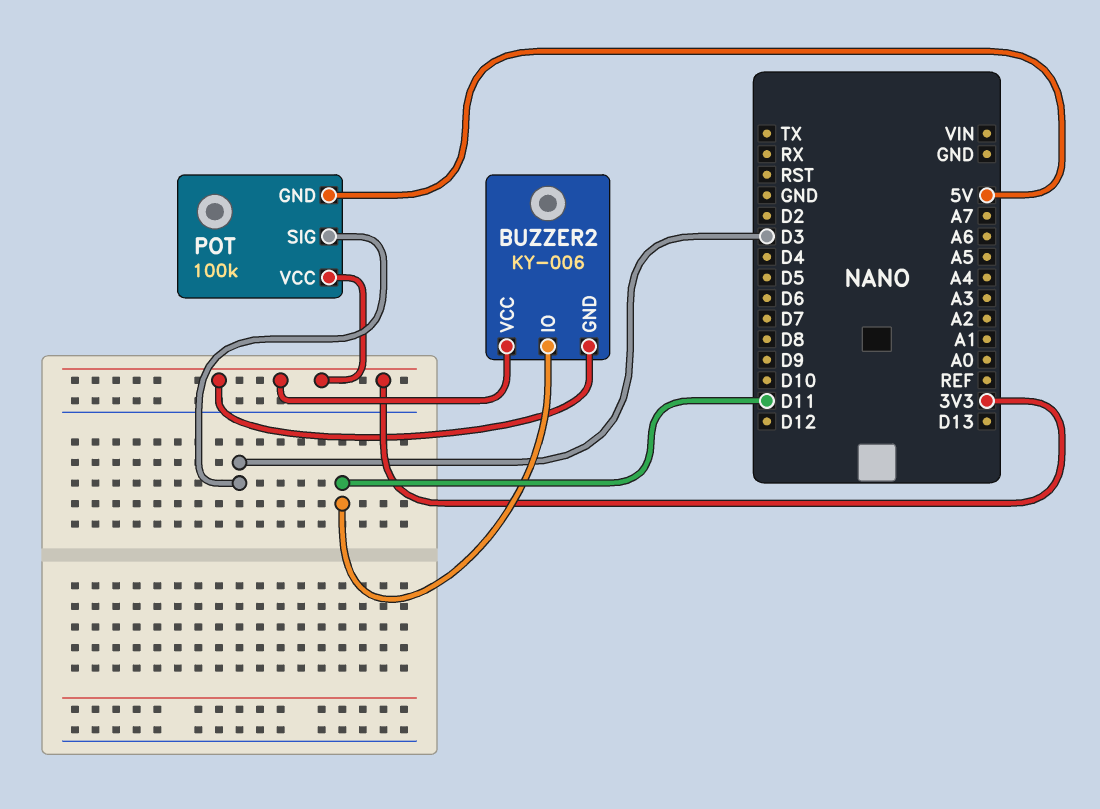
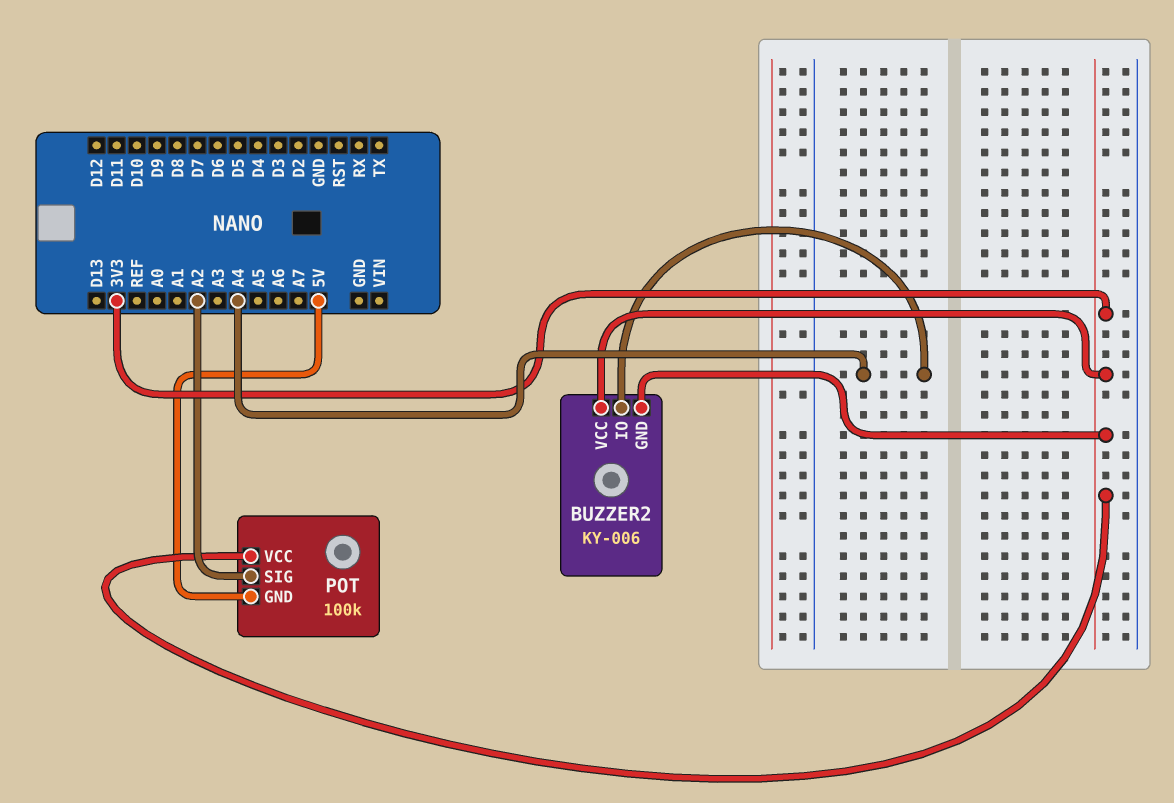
BUZZER2 pin IO: D11 -> A4
POT pin SIG: D3 -> A2

